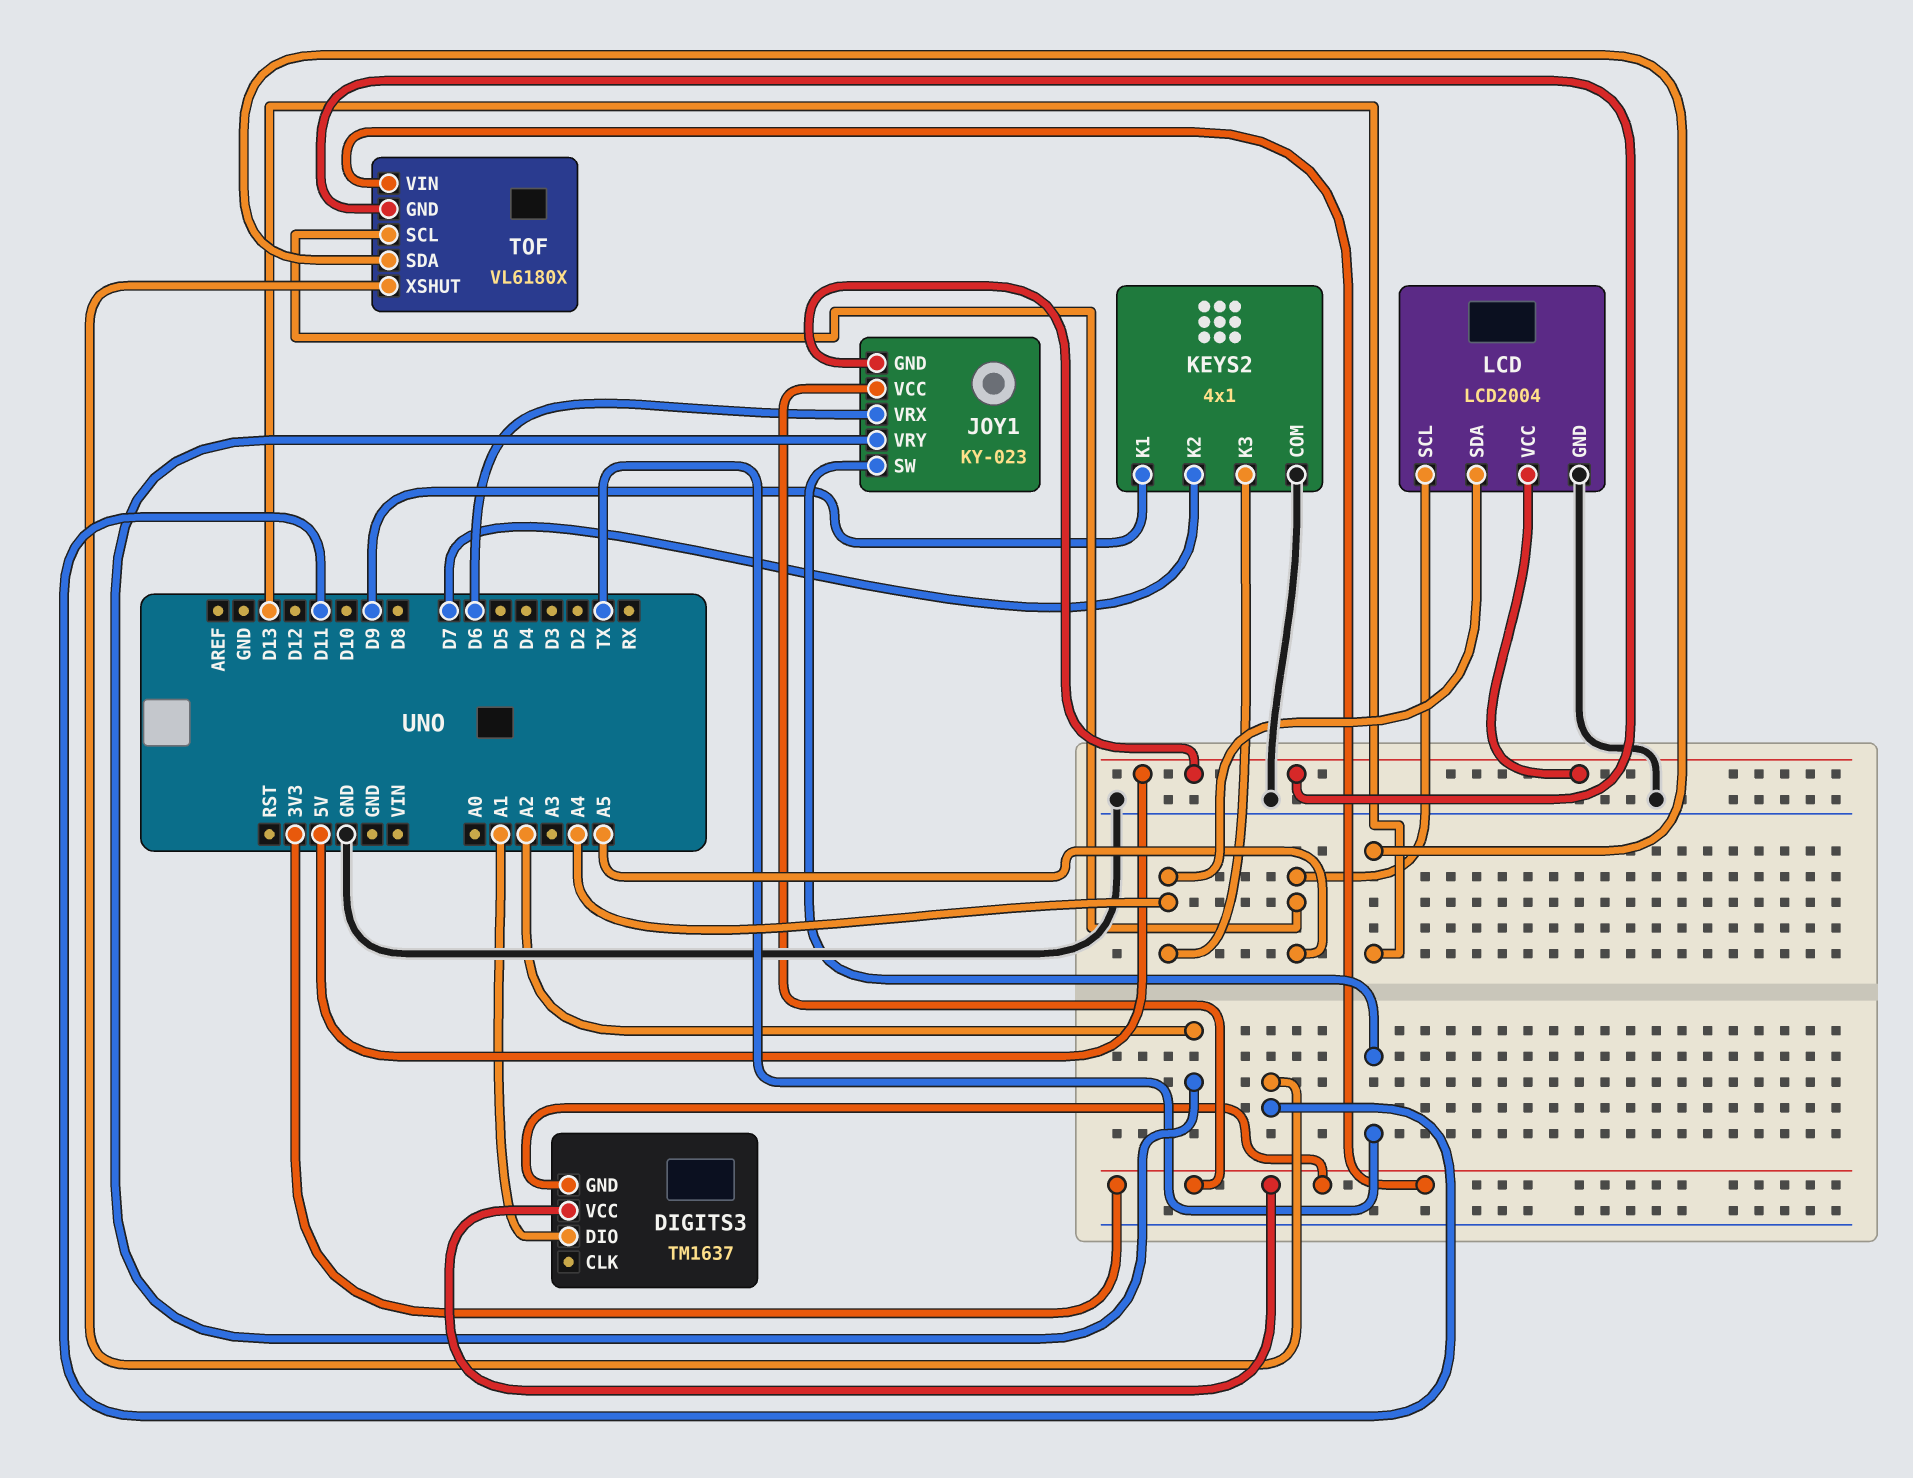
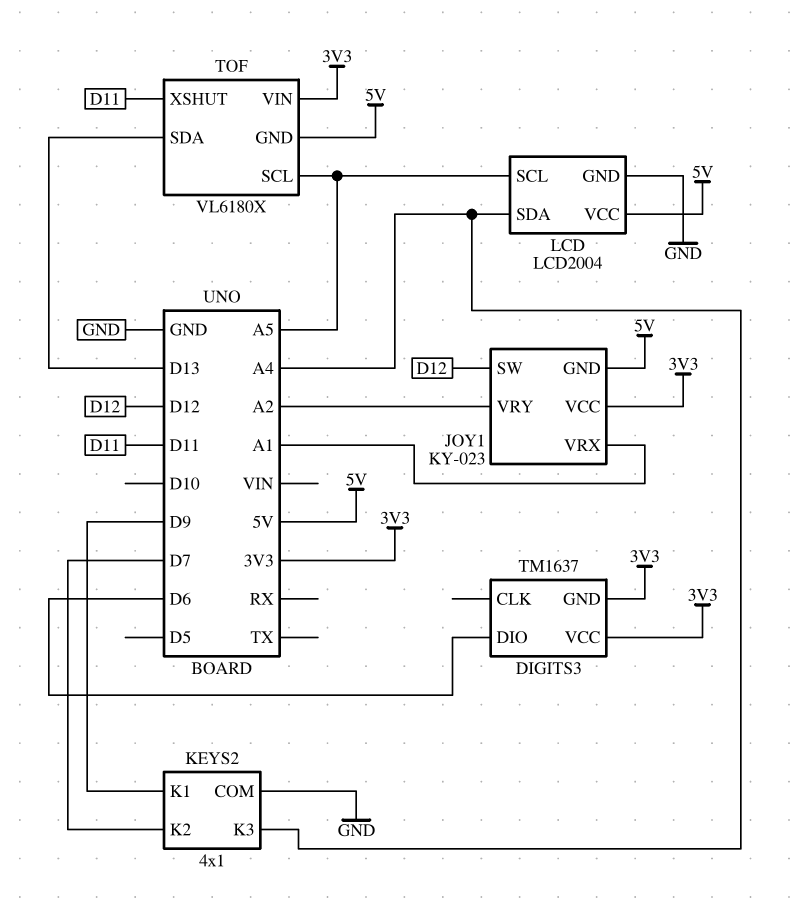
DIGITS3 pin DIO: A1 -> D6
JOY1 pin SW: TX -> D12
JOY1 pin VRX: D6 -> A1

